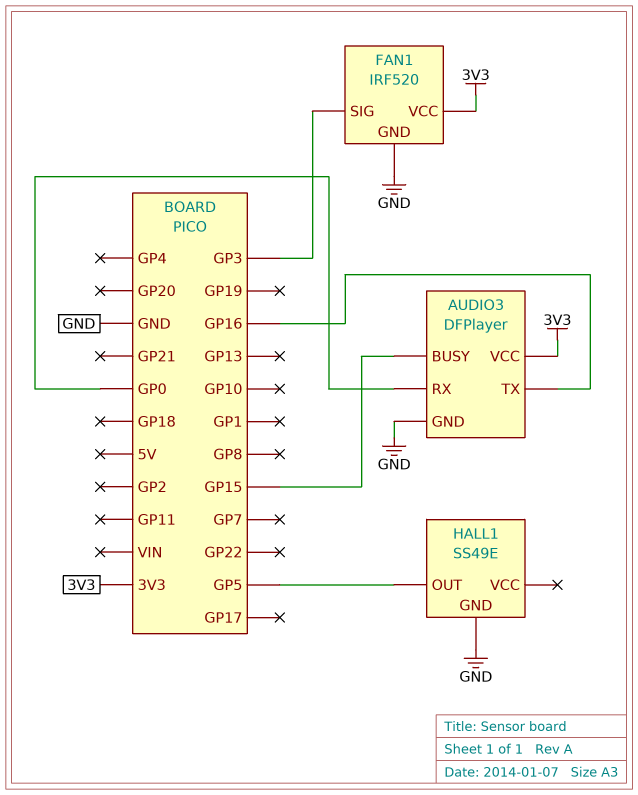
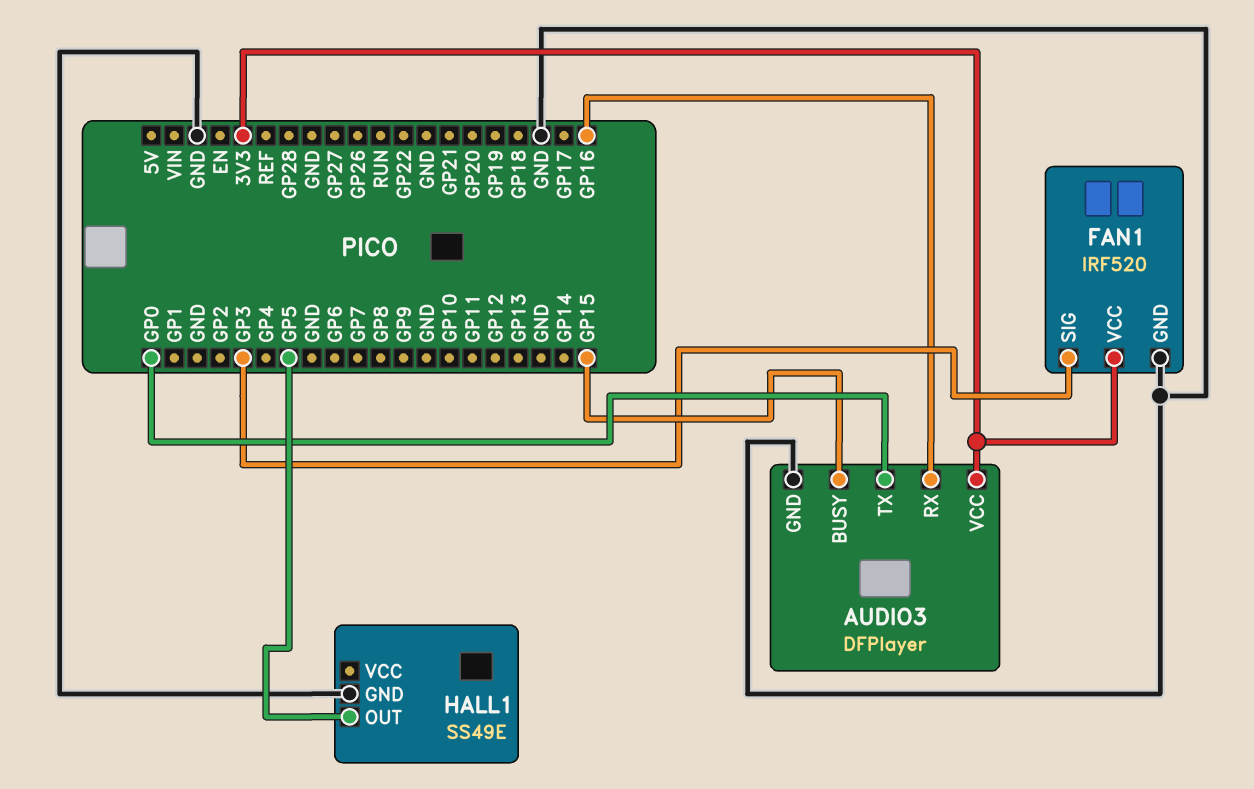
AUDIO3 pin RX: GP0 -> GP16
AUDIO3 pin TX: GP16 -> GP0

